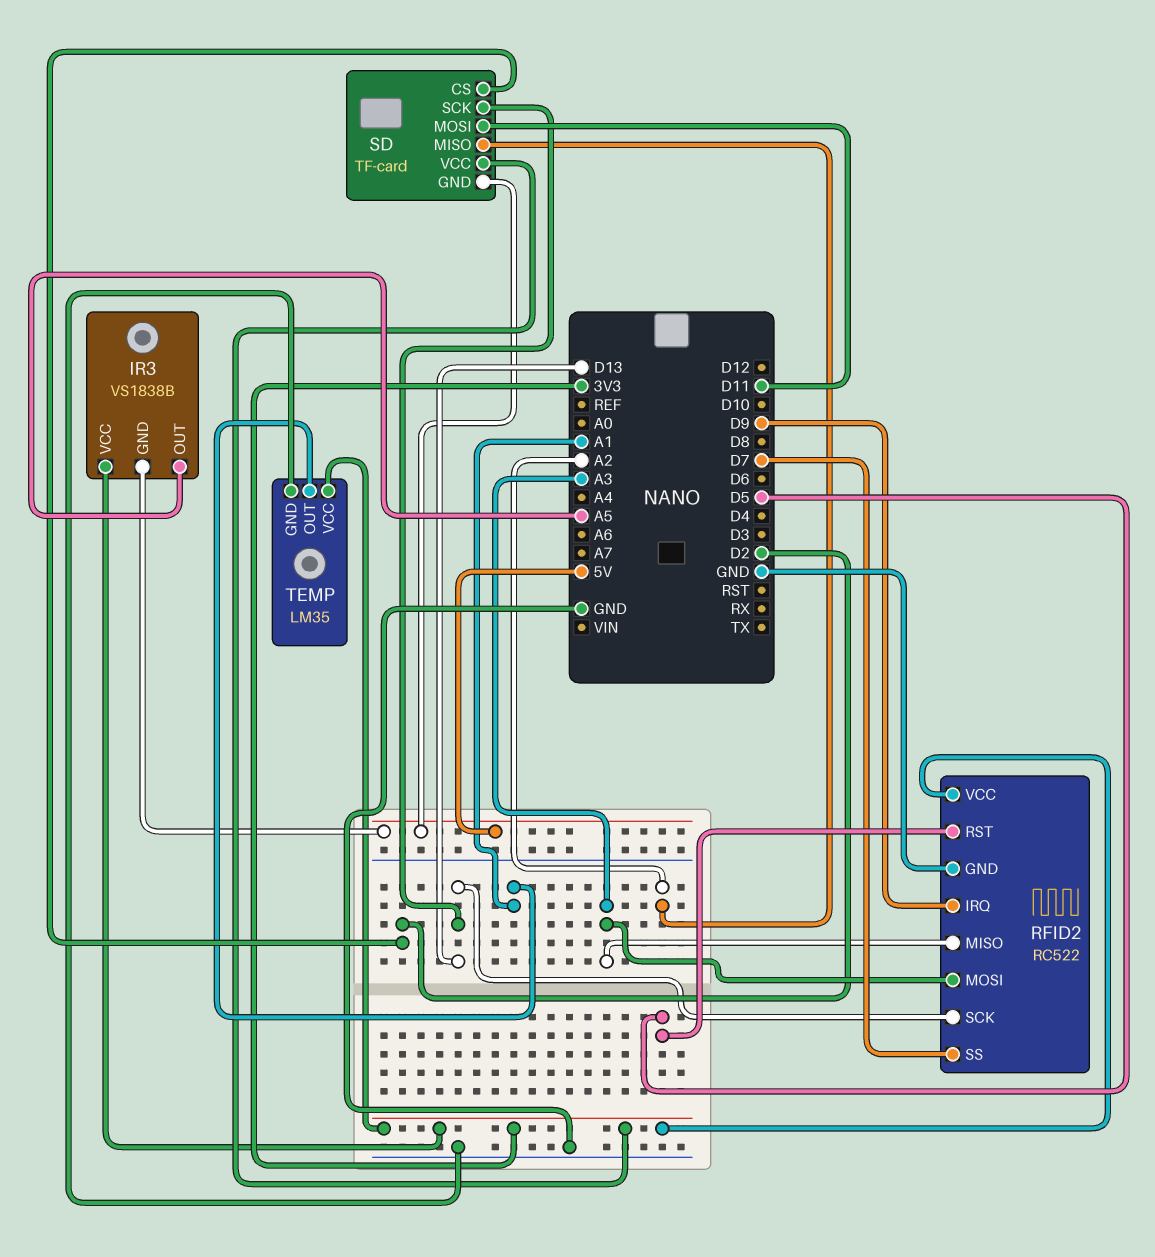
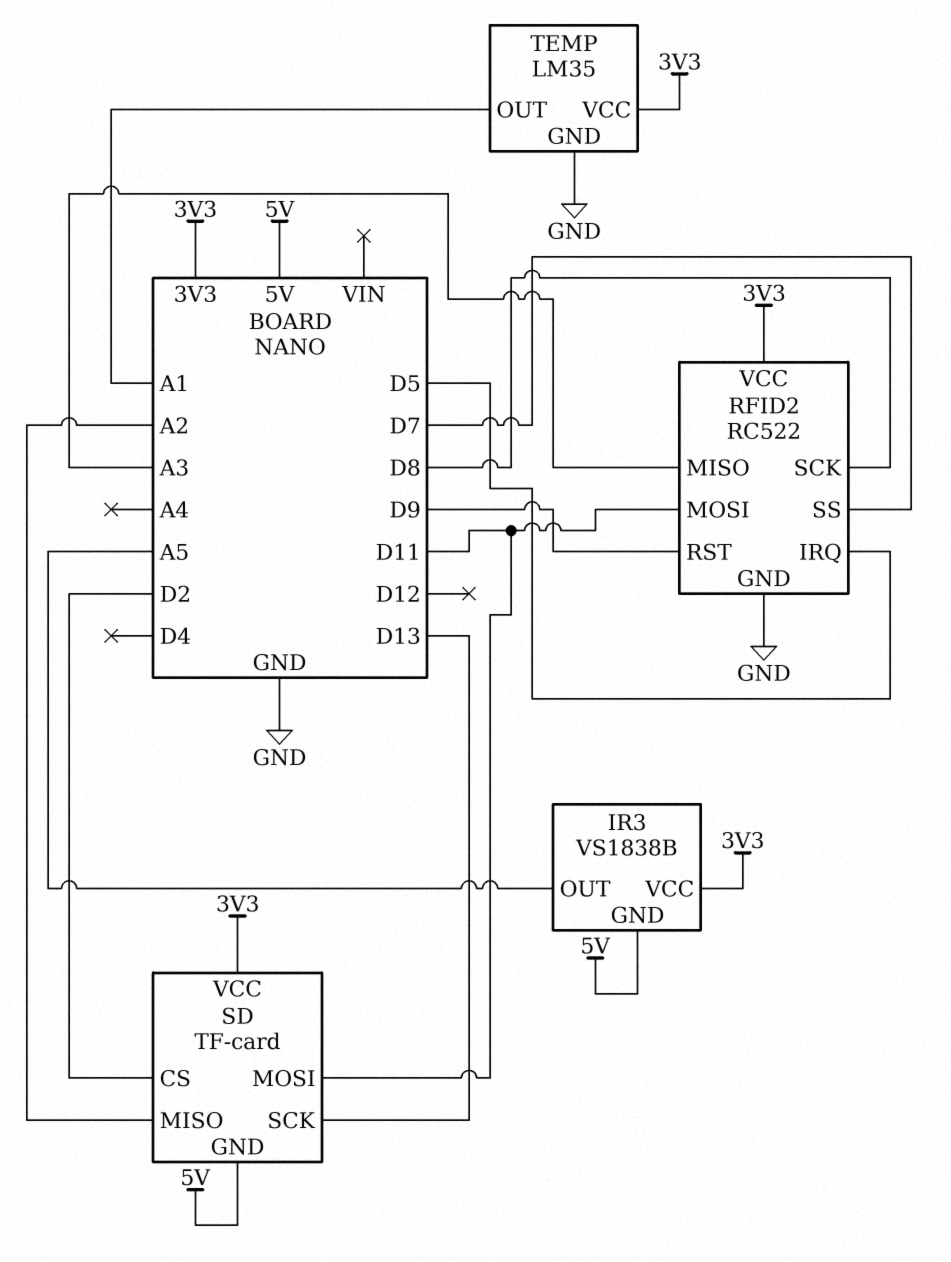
RFID2 pin IRQ: D9 -> D5
RFID2 pin MOSI: A3 -> D11
RFID2 pin RST: D5 -> D9
RFID2 pin SCK: D13 -> D8

